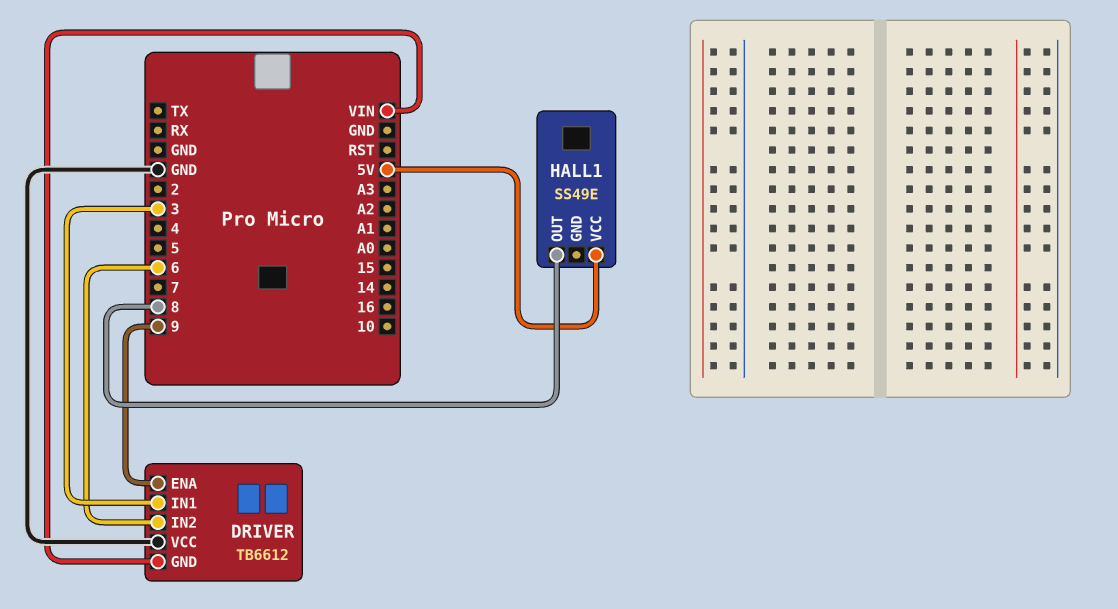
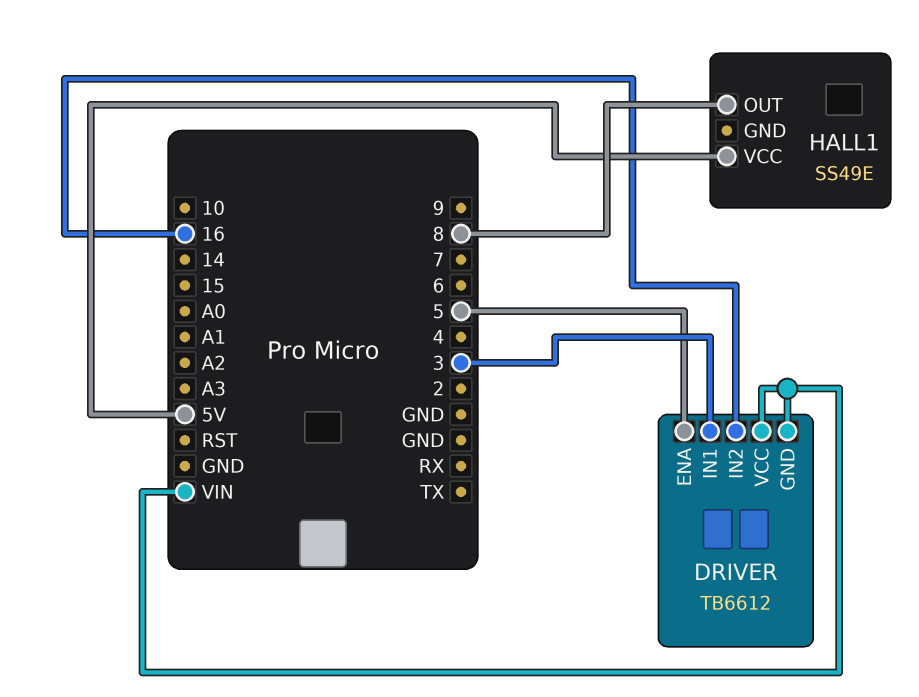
DRIVER pin ENA: 9 -> 5
DRIVER pin IN2: 6 -> 16
DRIVER pin VCC: GND -> VIN

